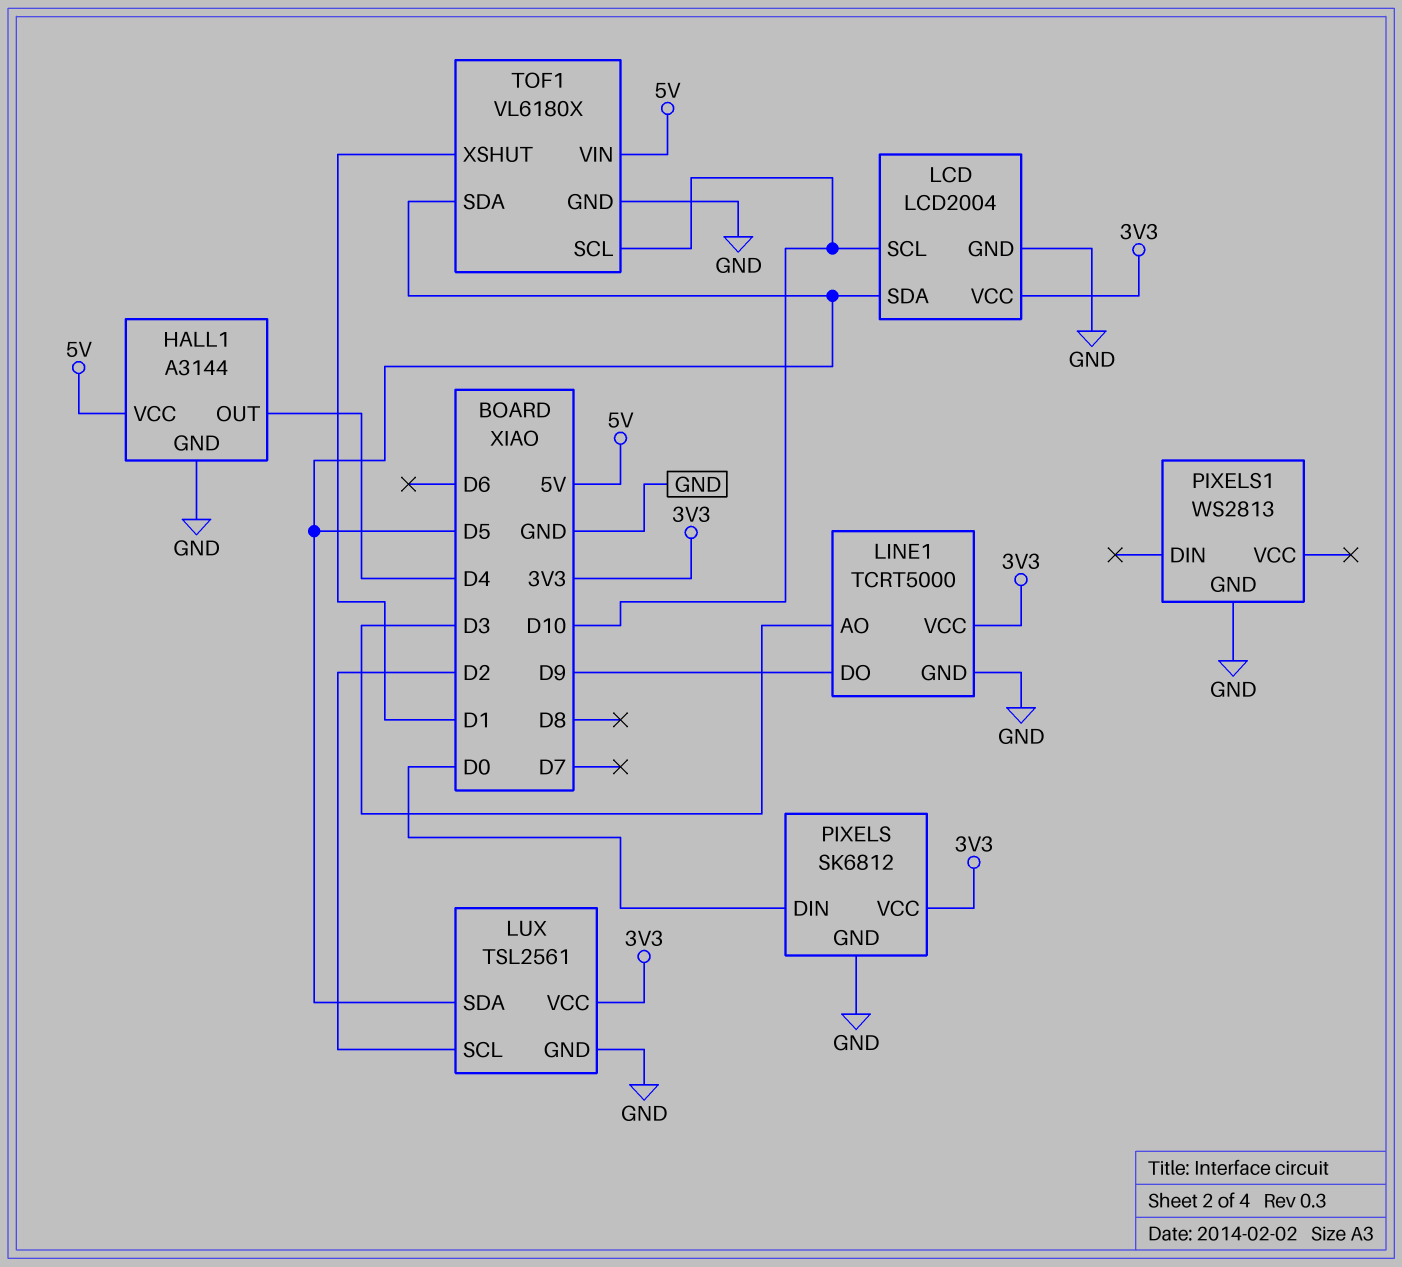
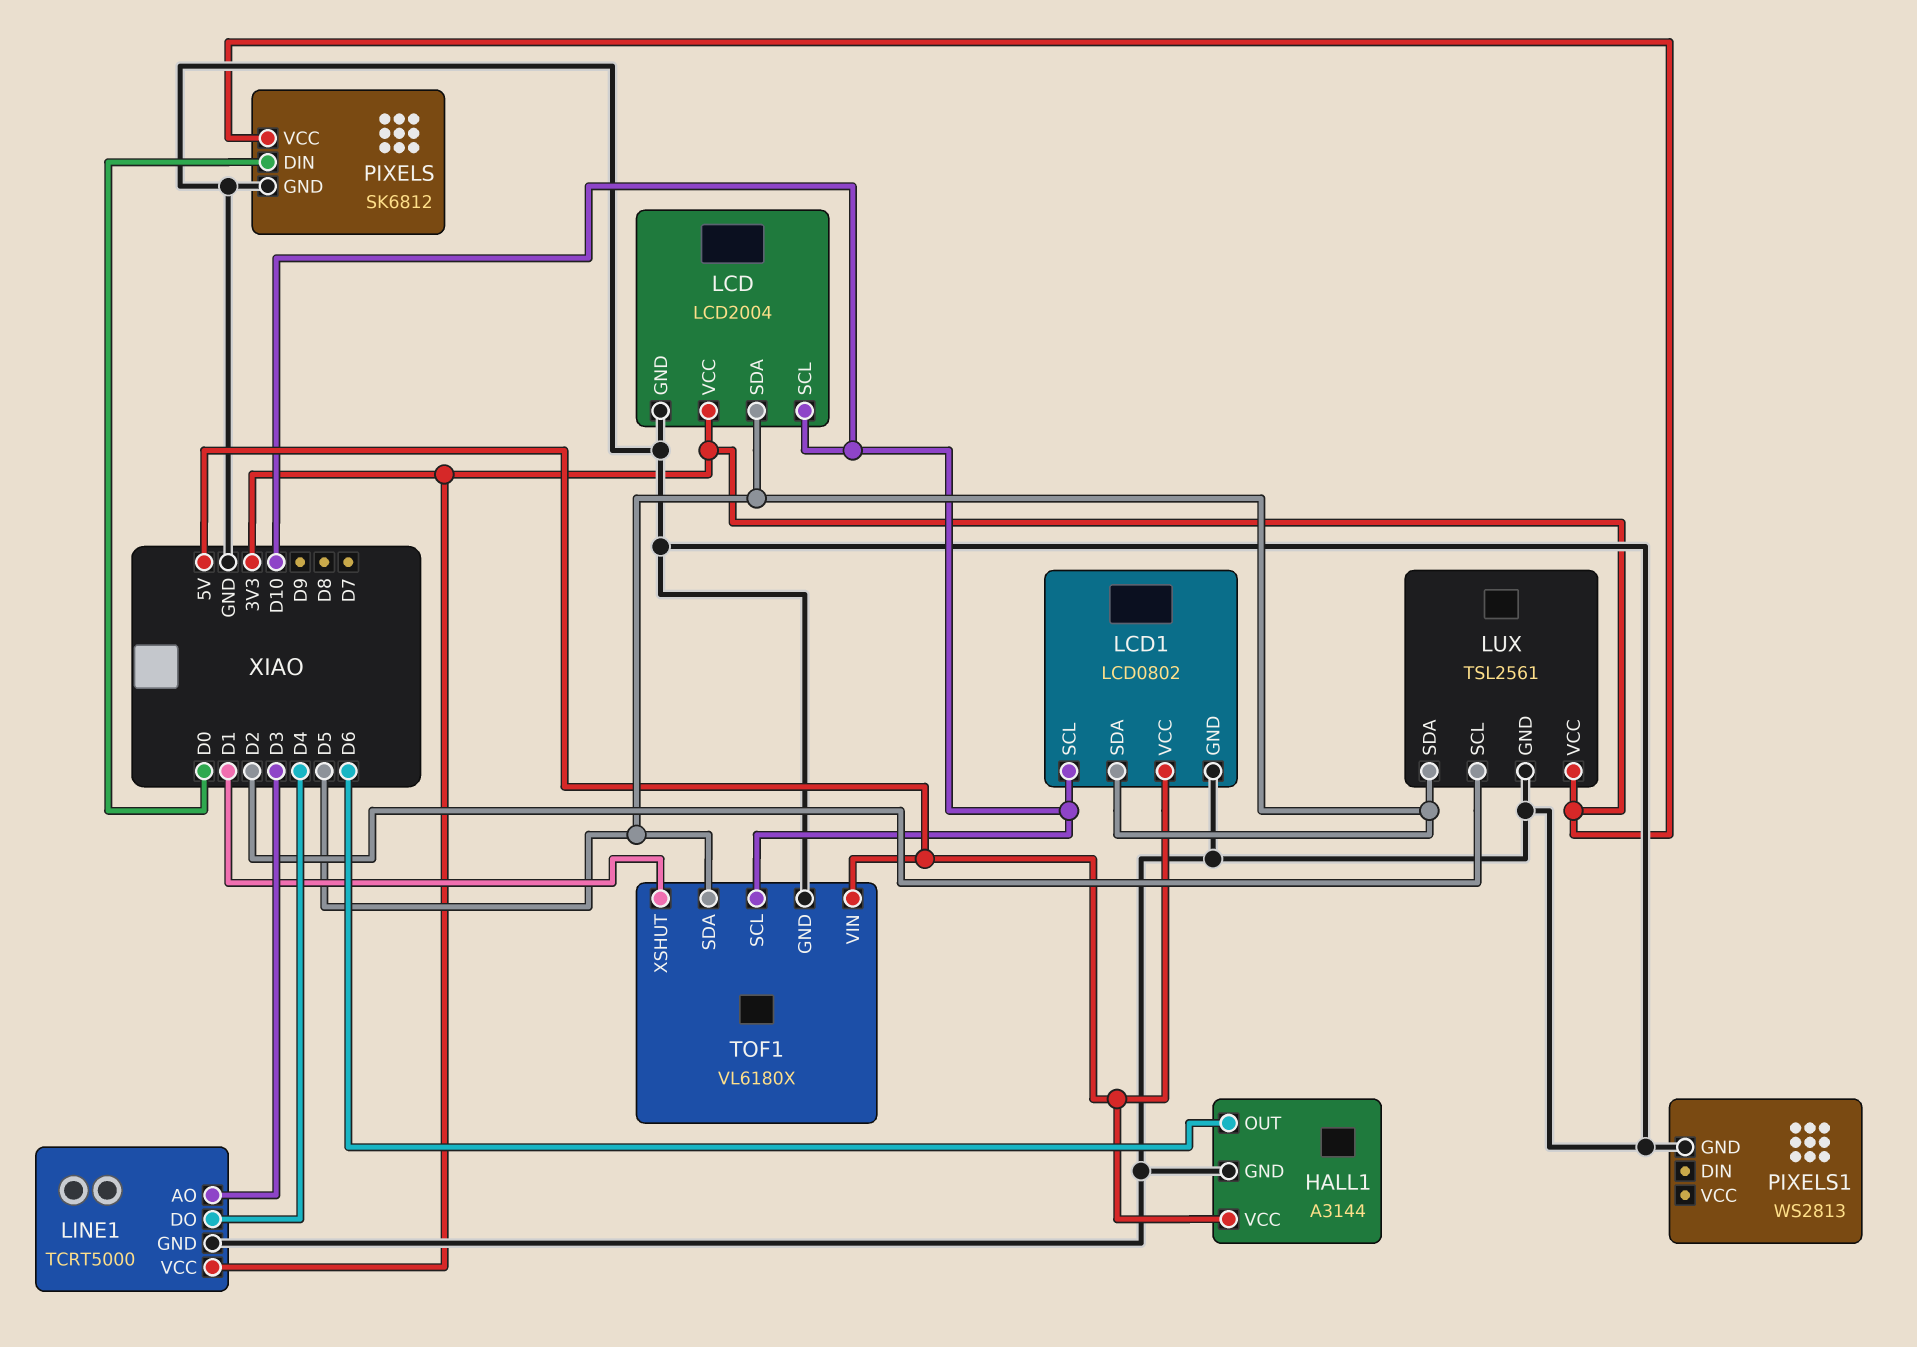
HALL1 pin OUT: D4 -> D6
LCD1: none -> LCD0802
LCD1 pin GND: none -> GND
LCD1 pin SCL: none -> D10
LCD1 pin SDA: none -> D5
LCD1 pin VCC: none -> 5V
LINE1 pin DO: D9 -> D4

